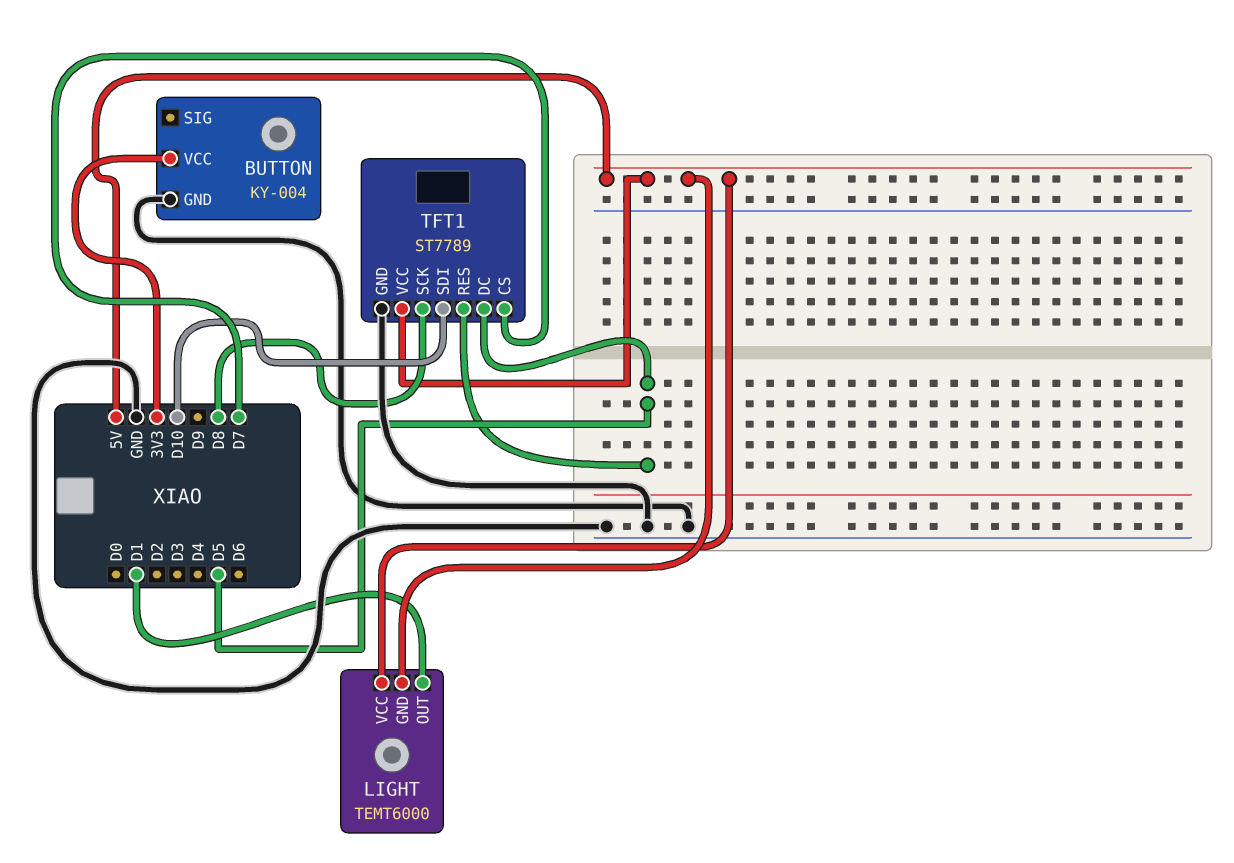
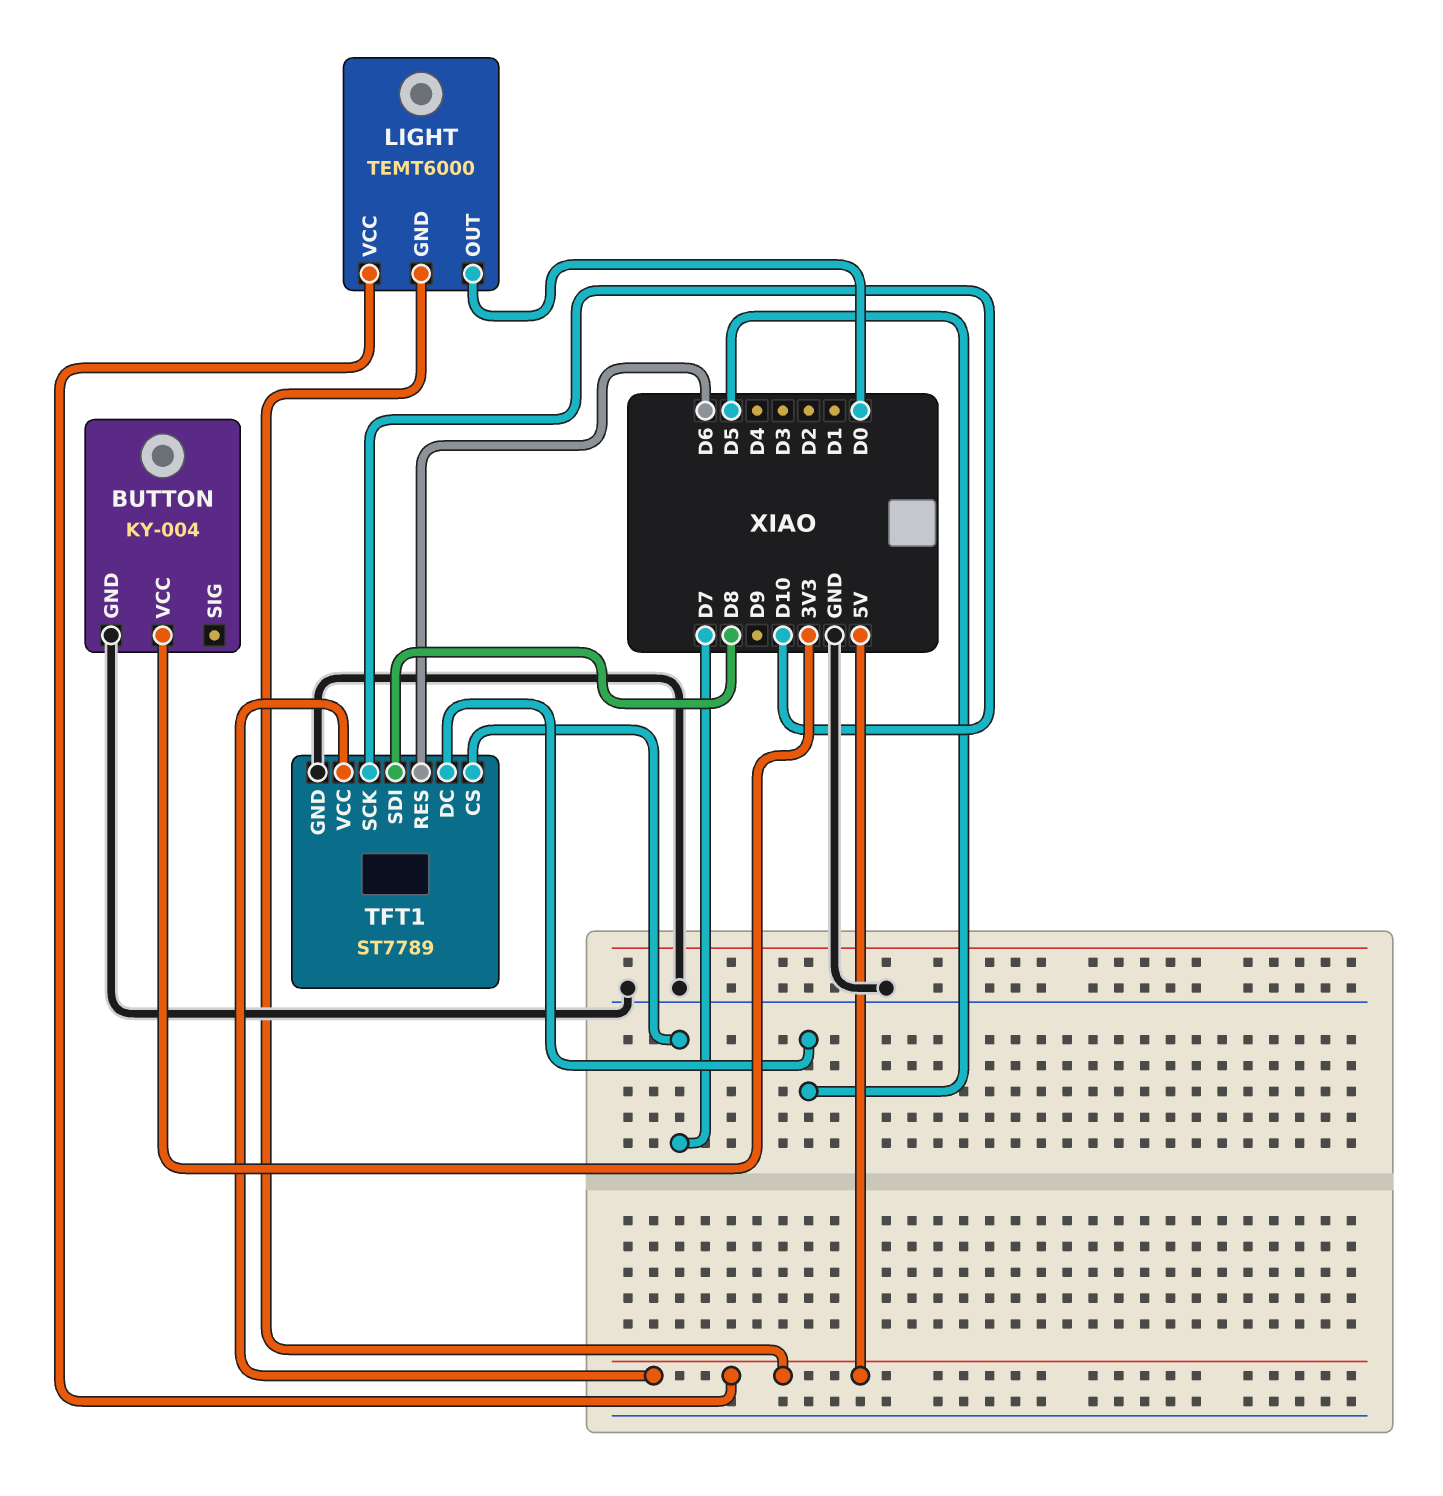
LIGHT pin OUT: D1 -> D0
TFT1 pin RES: D5 -> D6
TFT1 pin SCK: D8 -> D10
TFT1 pin SDI: D10 -> D8

